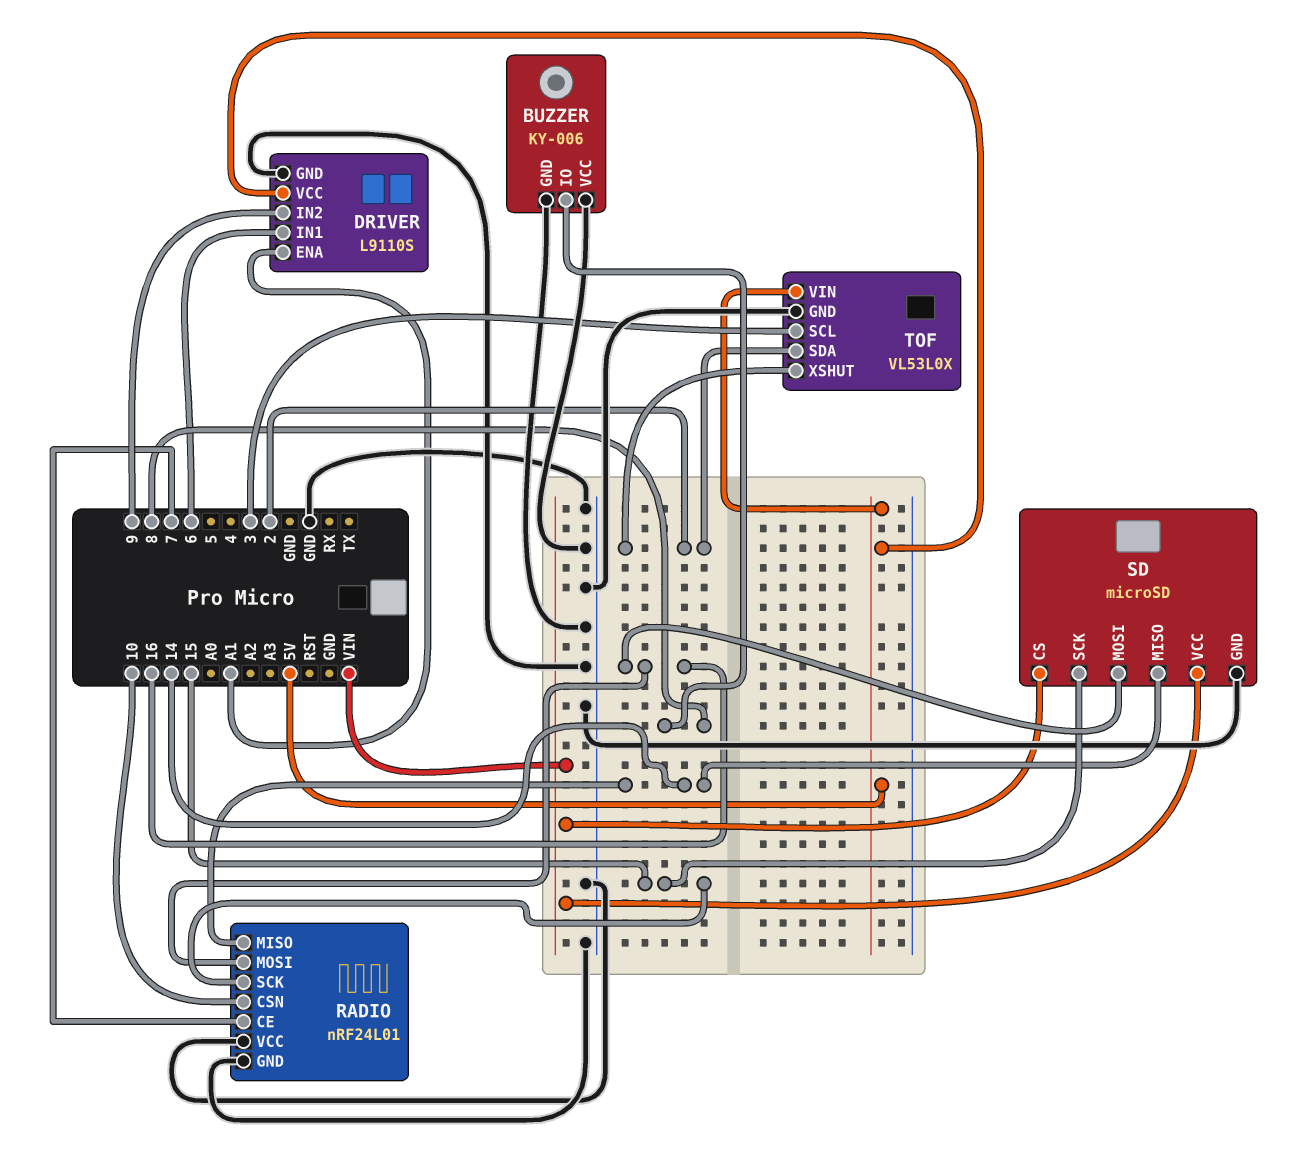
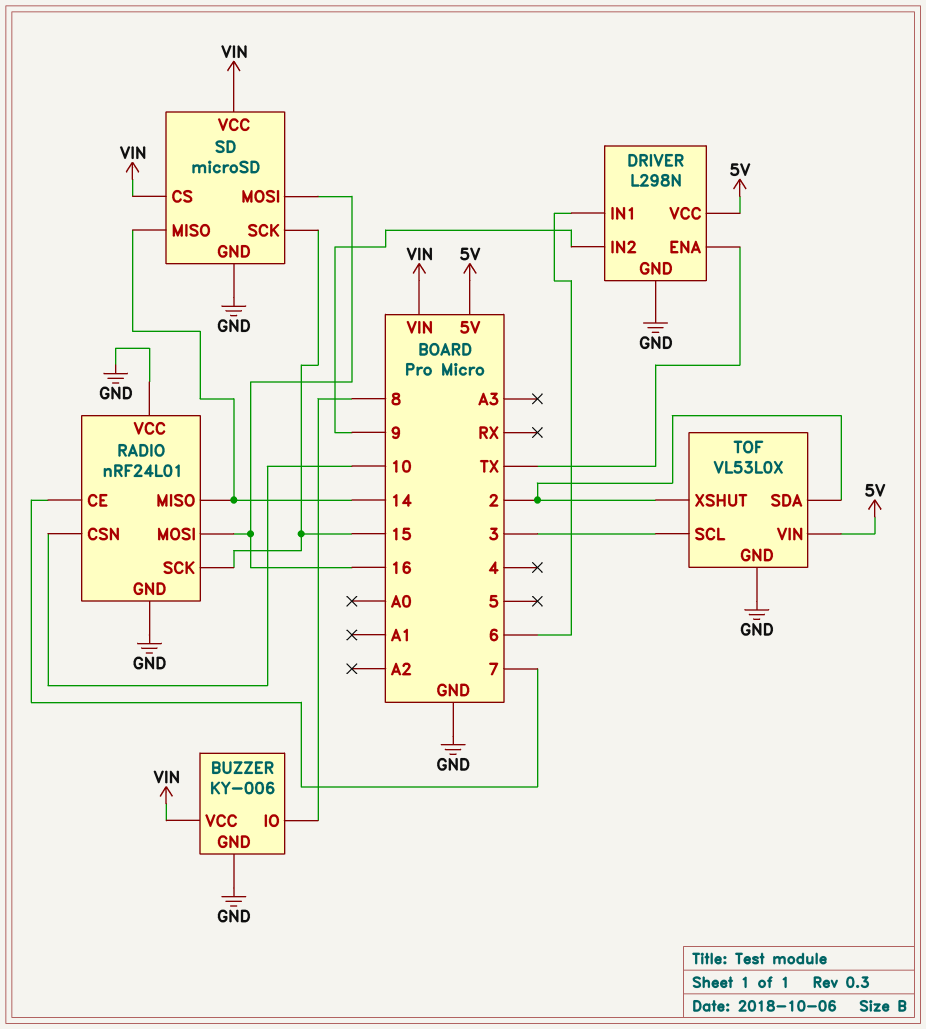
BUZZER pin VCC: GND -> VIN
DRIVER: L9110S -> L298N
DRIVER pin ENA: A1 -> TX

